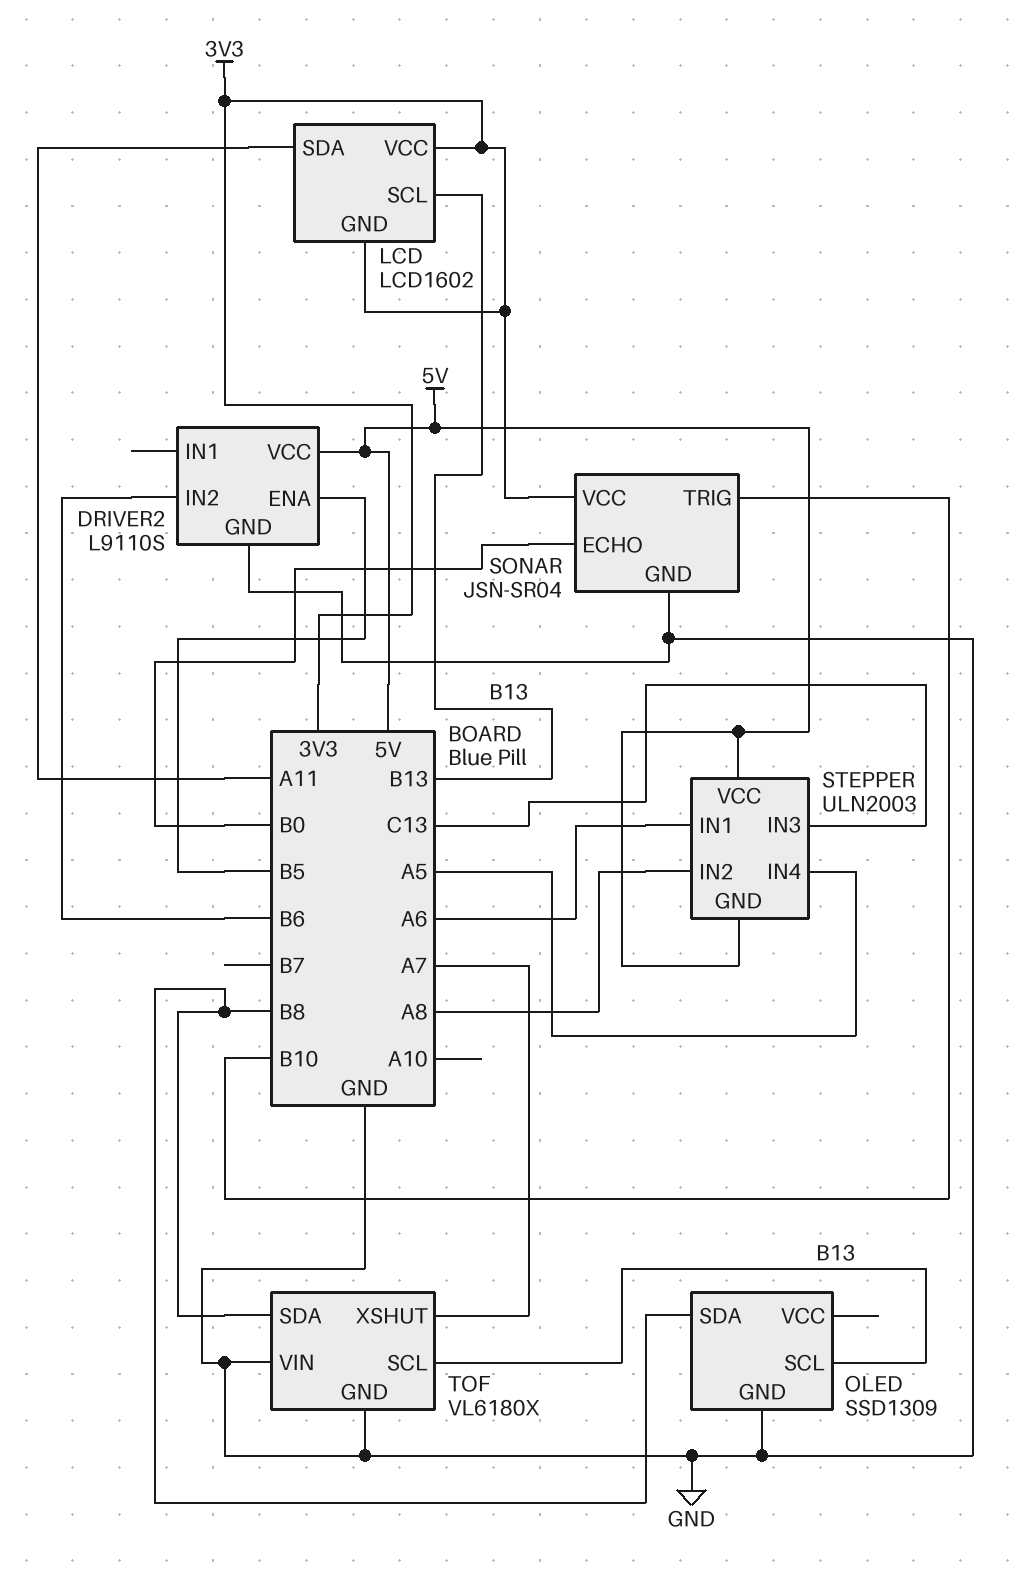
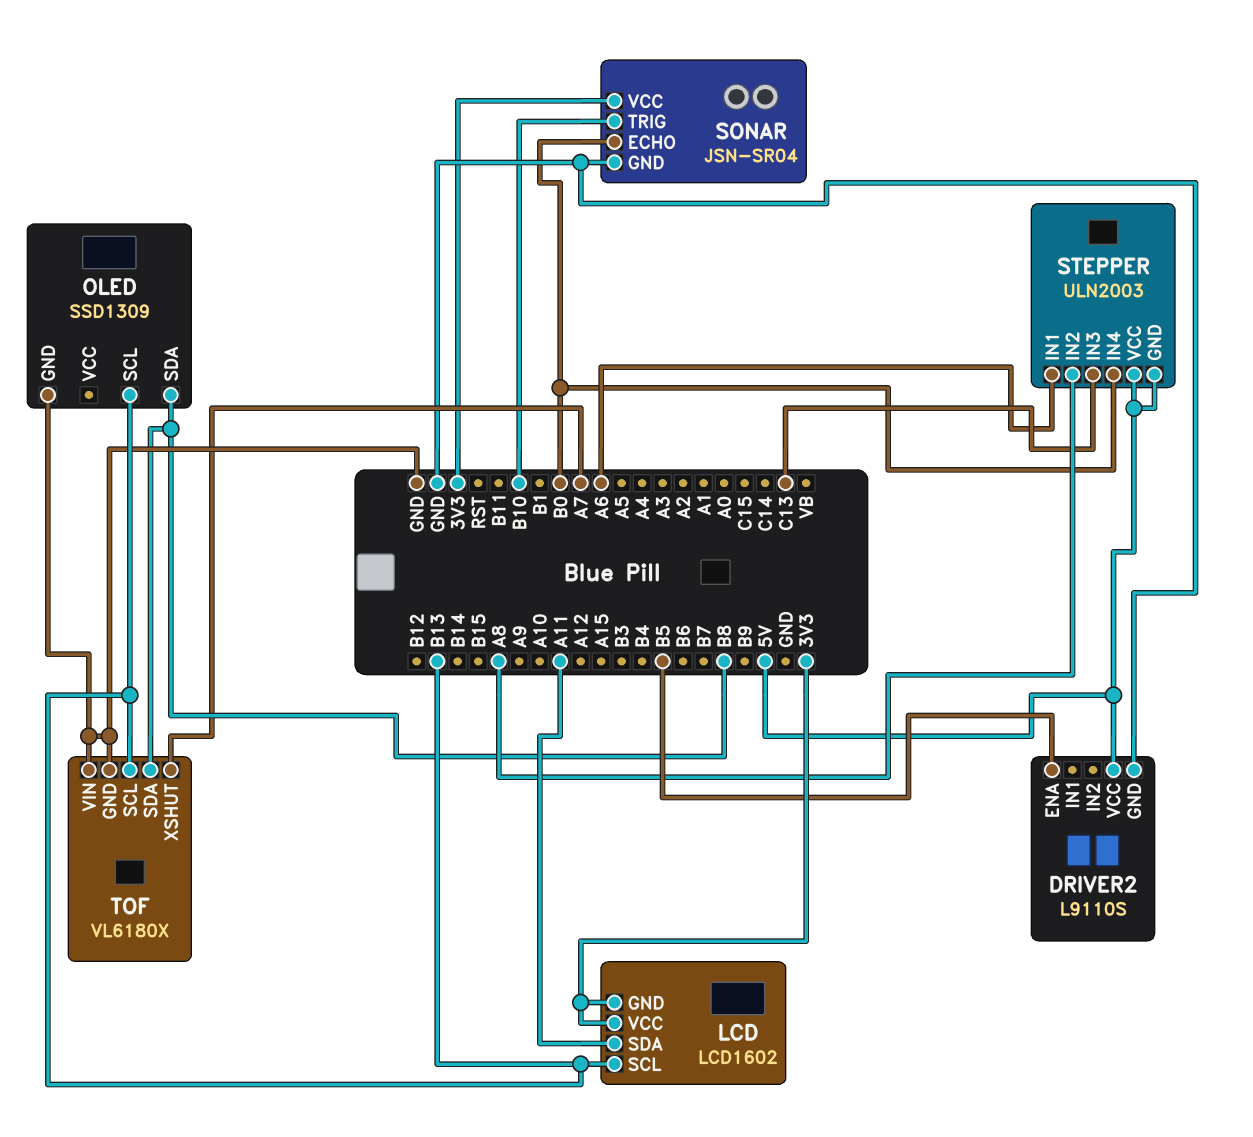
DRIVER2 pin IN2: B6 -> none
STEPPER pin IN4: A5 -> B0

